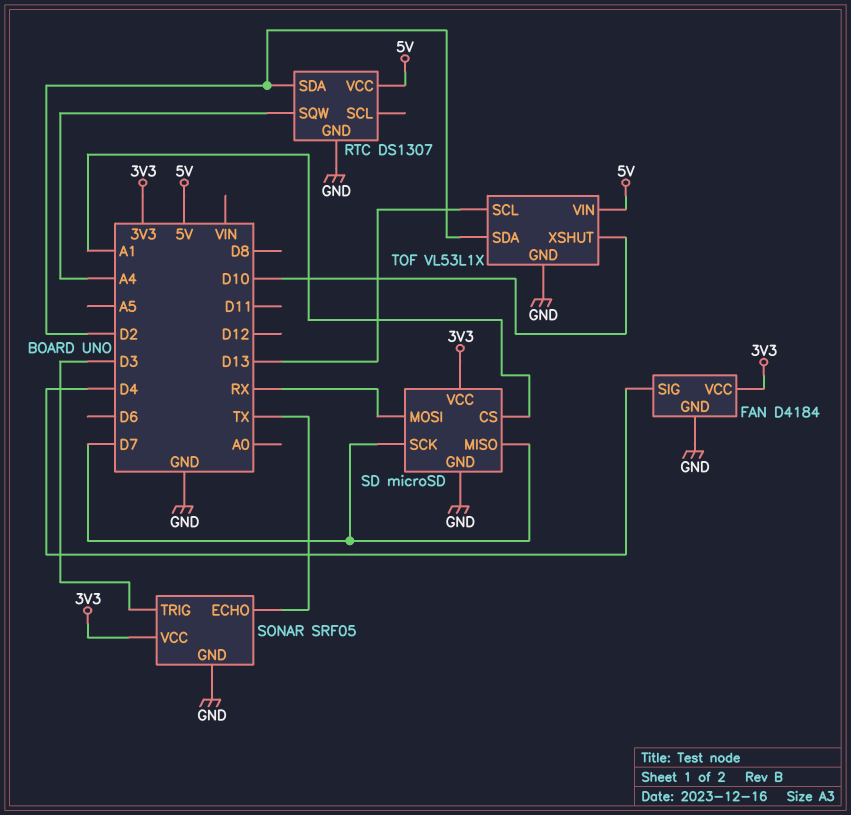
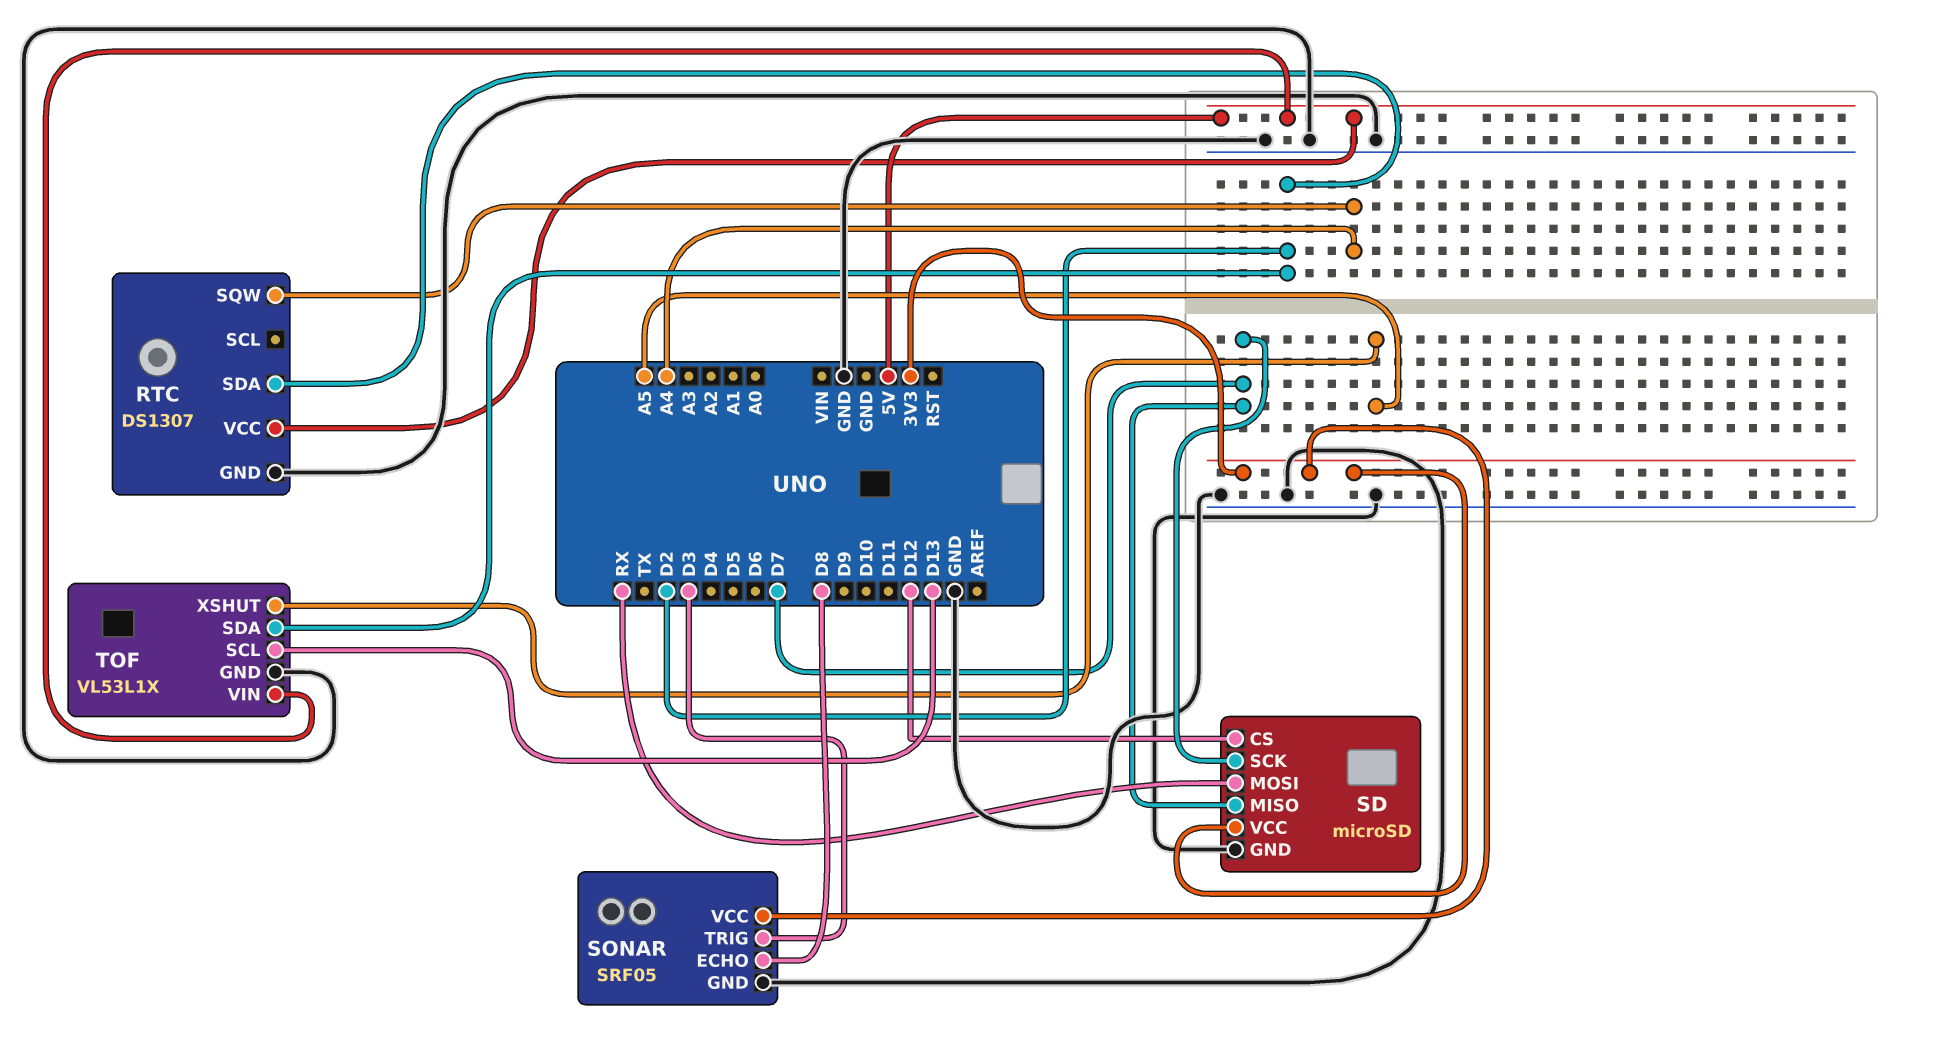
FAN: D4184 -> none
FAN pin GND: GND -> none
FAN pin SIG: D4 -> none
FAN pin VCC: 3V3 -> none
SD pin CS: A1 -> D12
SONAR pin ECHO: TX -> D8
TOF pin XSHUT: D10 -> A5

